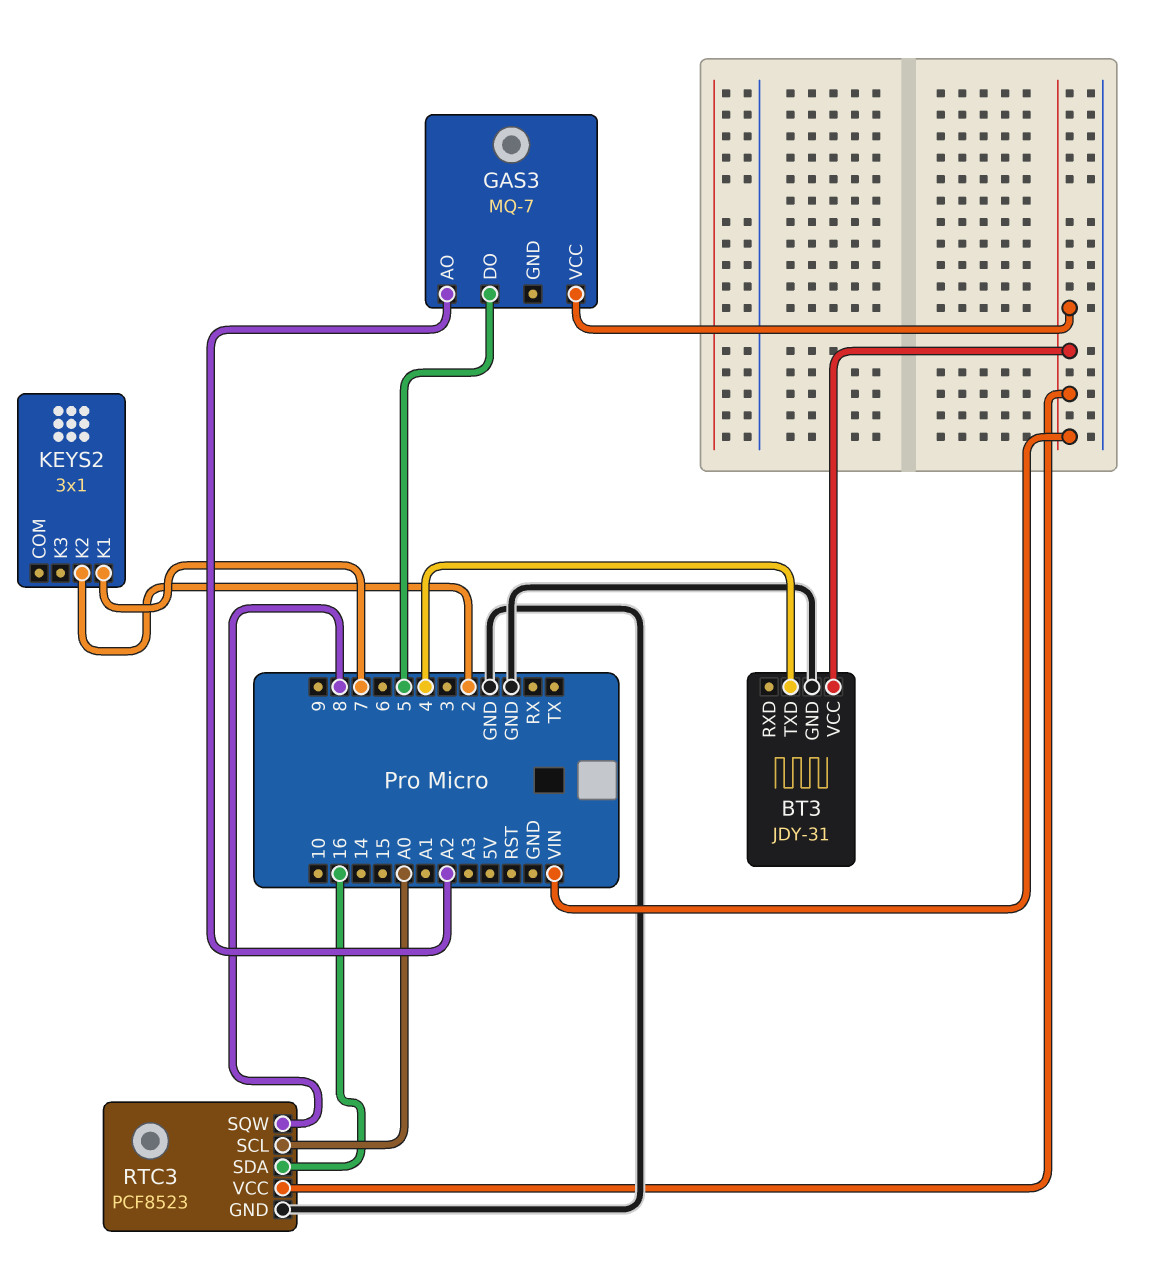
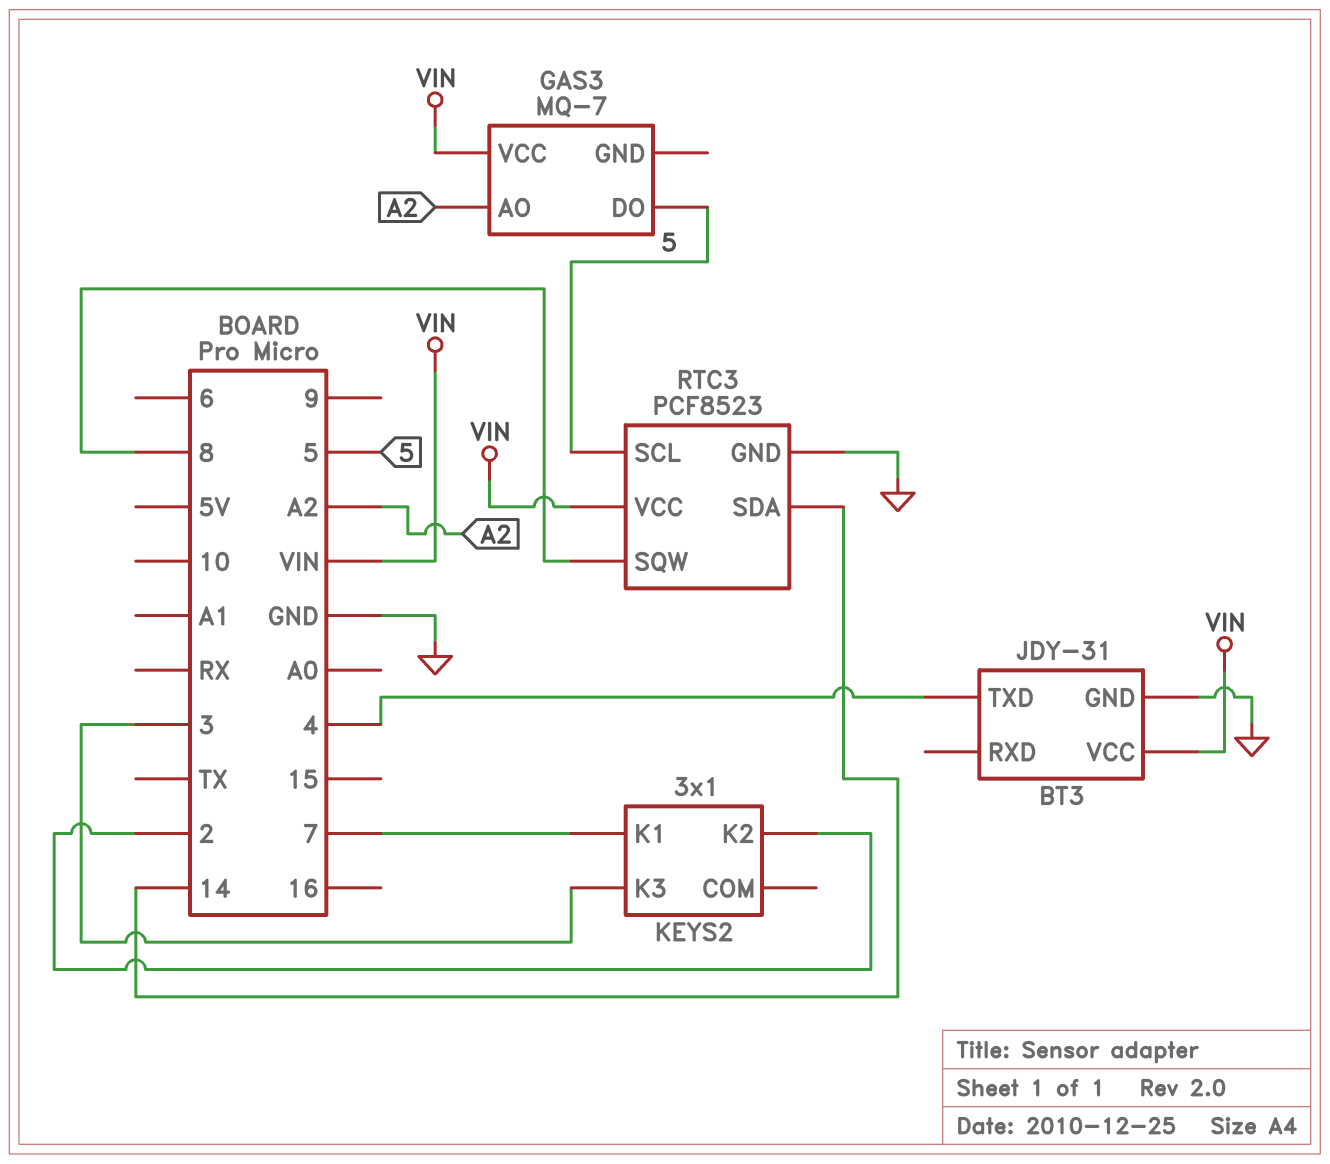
KEYS2 pin K3: none -> 3
RTC3 pin SCL: A0 -> 5
RTC3 pin SDA: 16 -> 14

